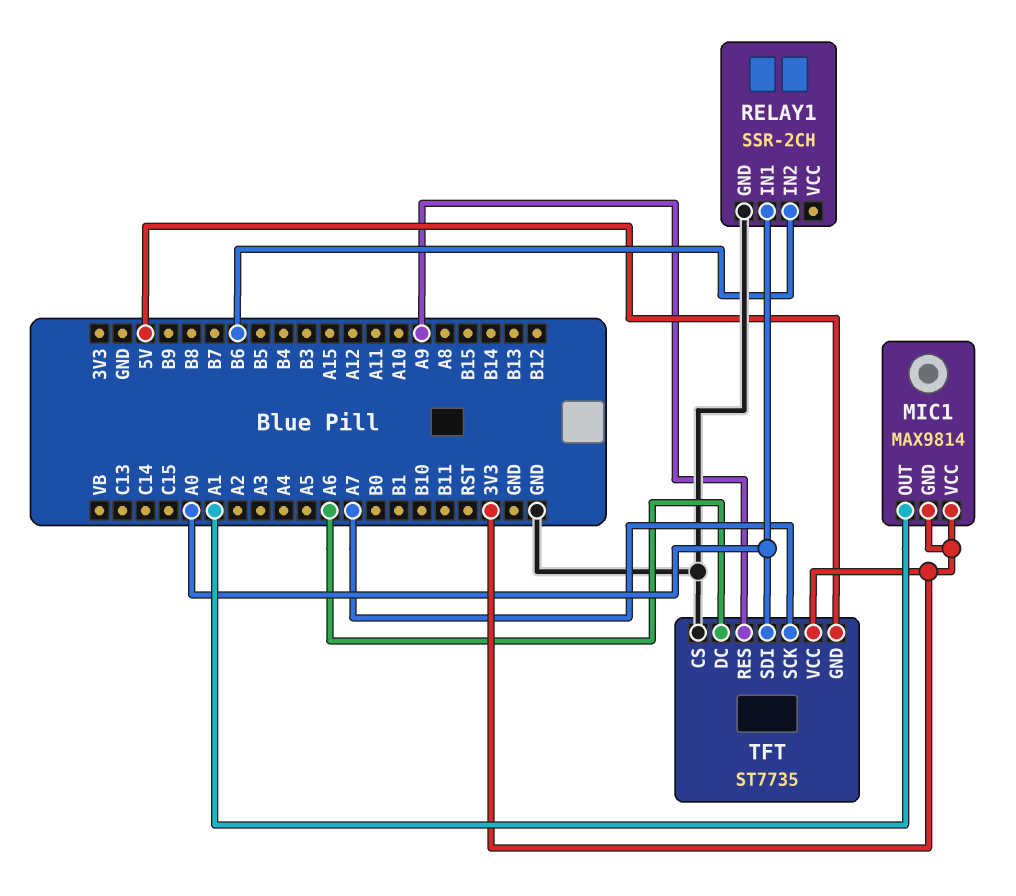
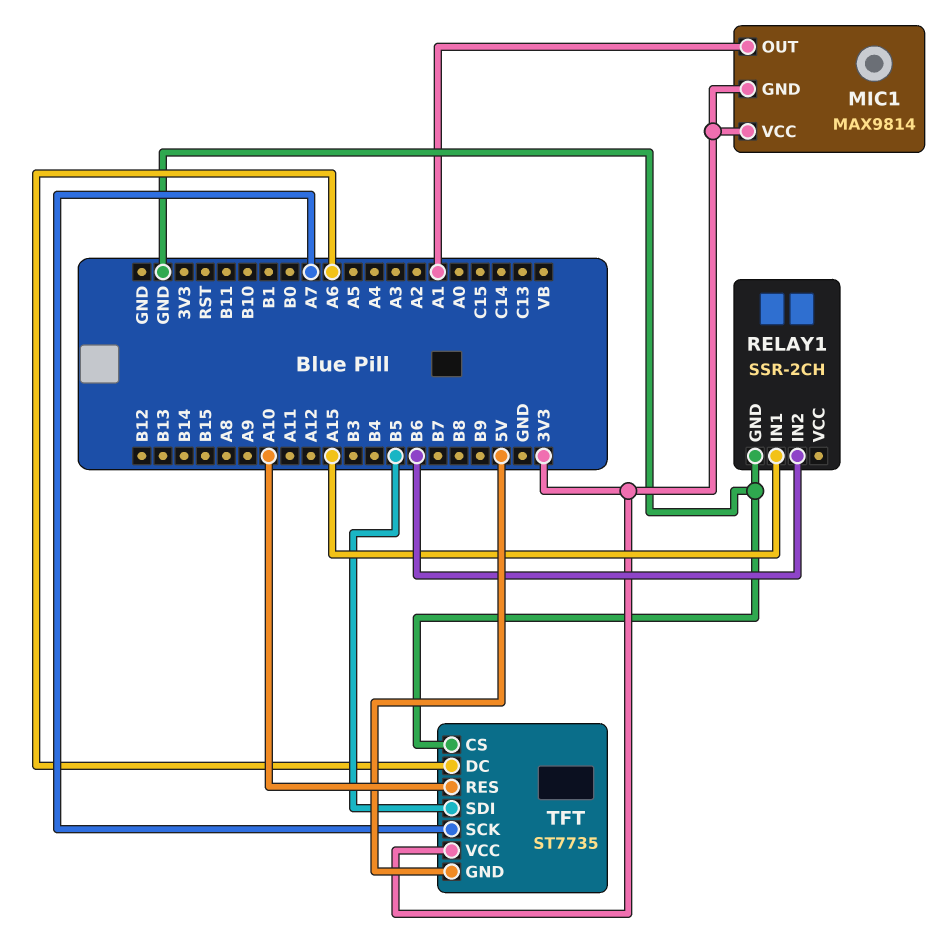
RELAY1 pin IN1: A0 -> A15
TFT pin RES: A9 -> A10
TFT pin SDI: A0 -> B5

